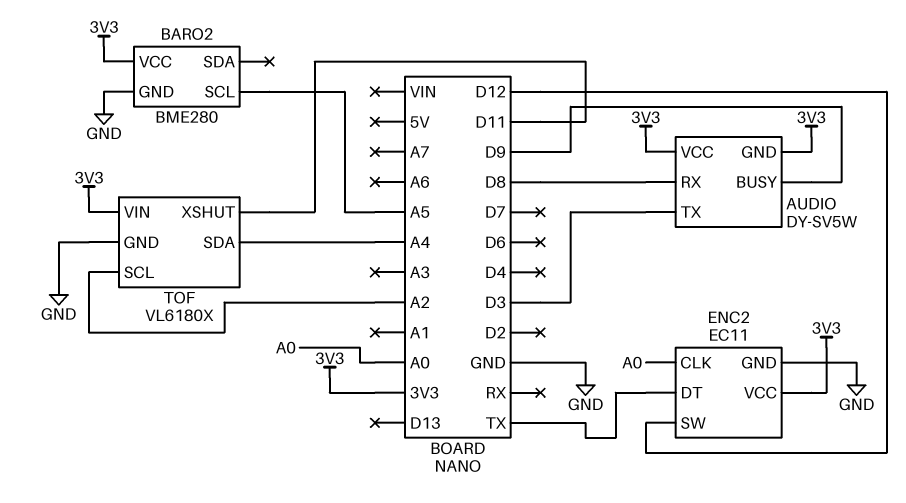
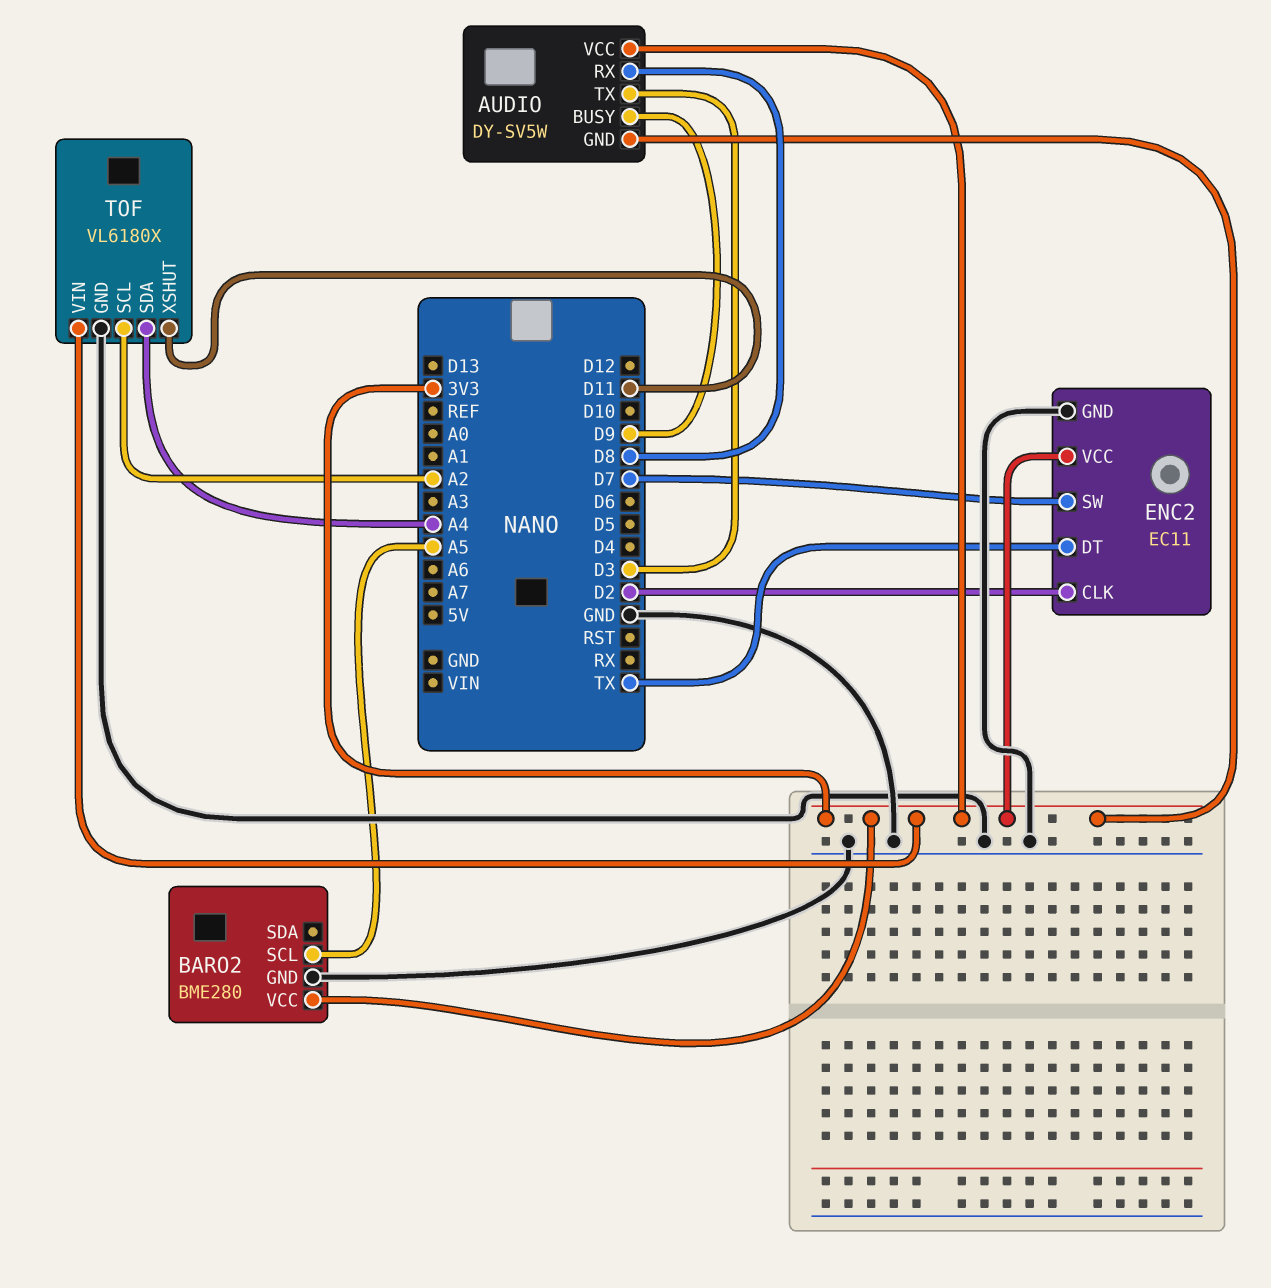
ENC2 pin CLK: A0 -> D2
ENC2 pin SW: D12 -> D7

